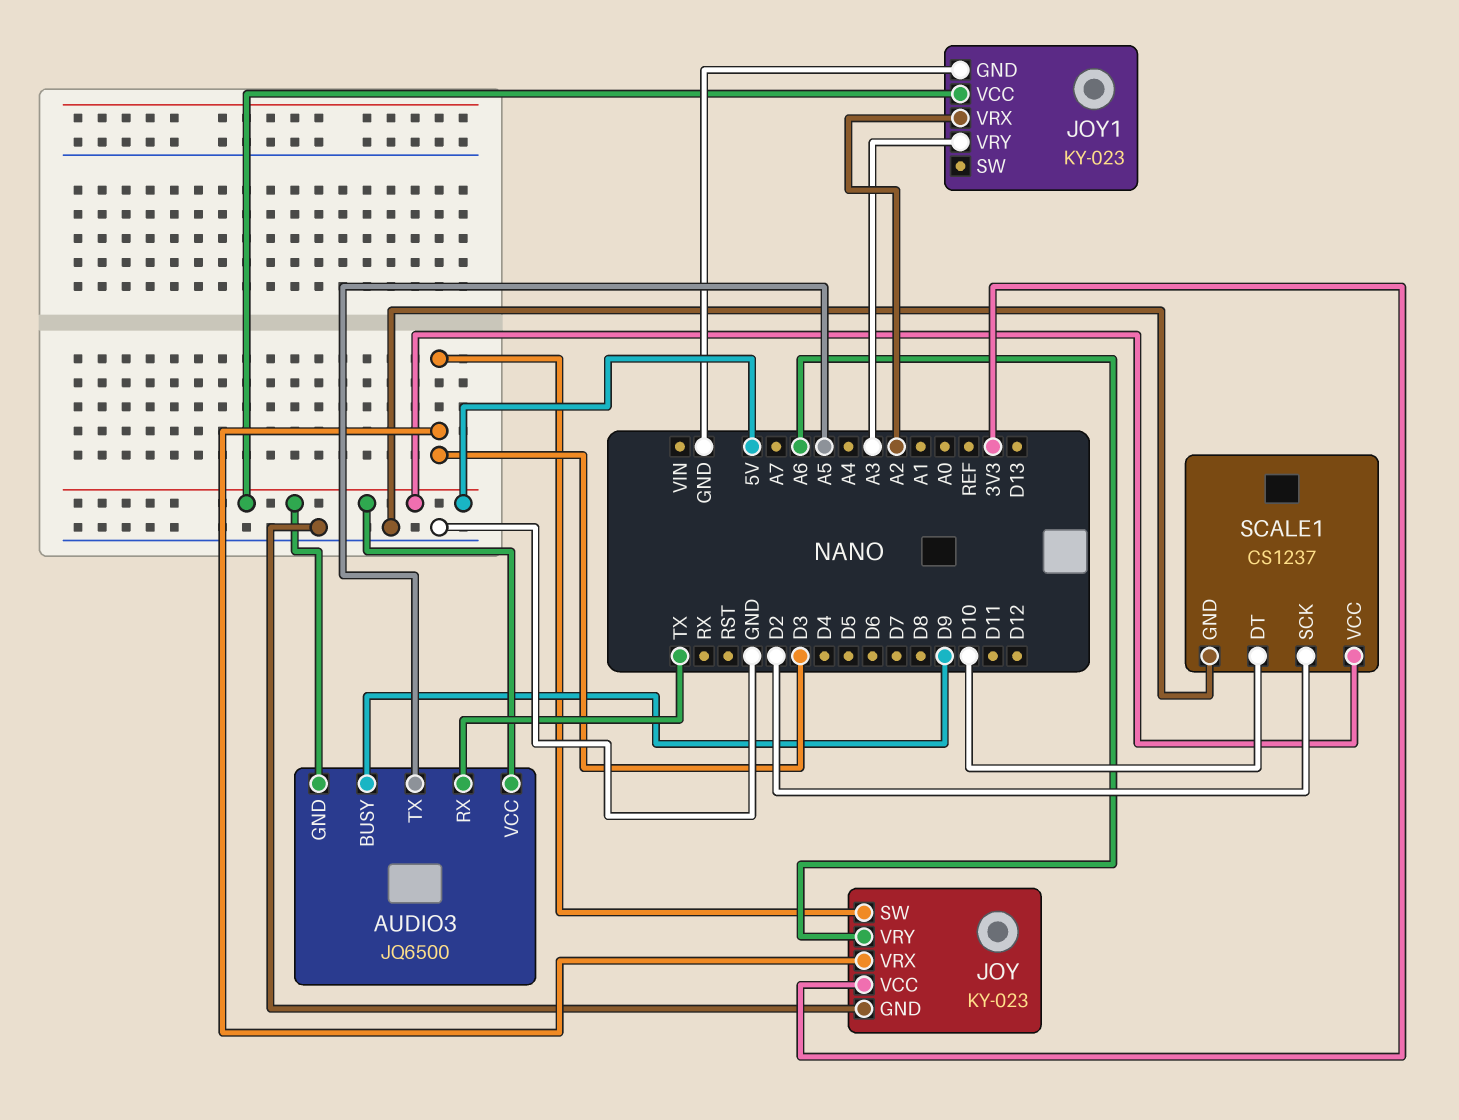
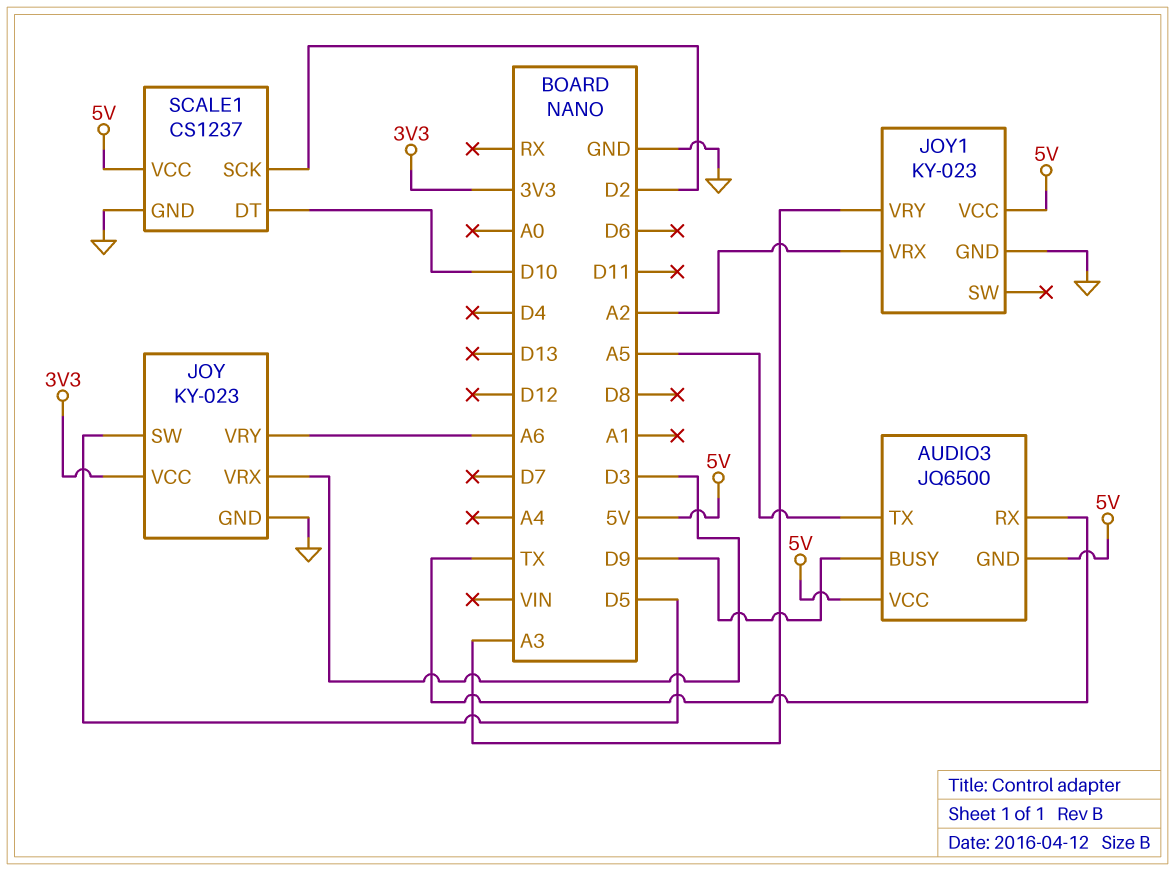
JOY pin SW: D3 -> D5

